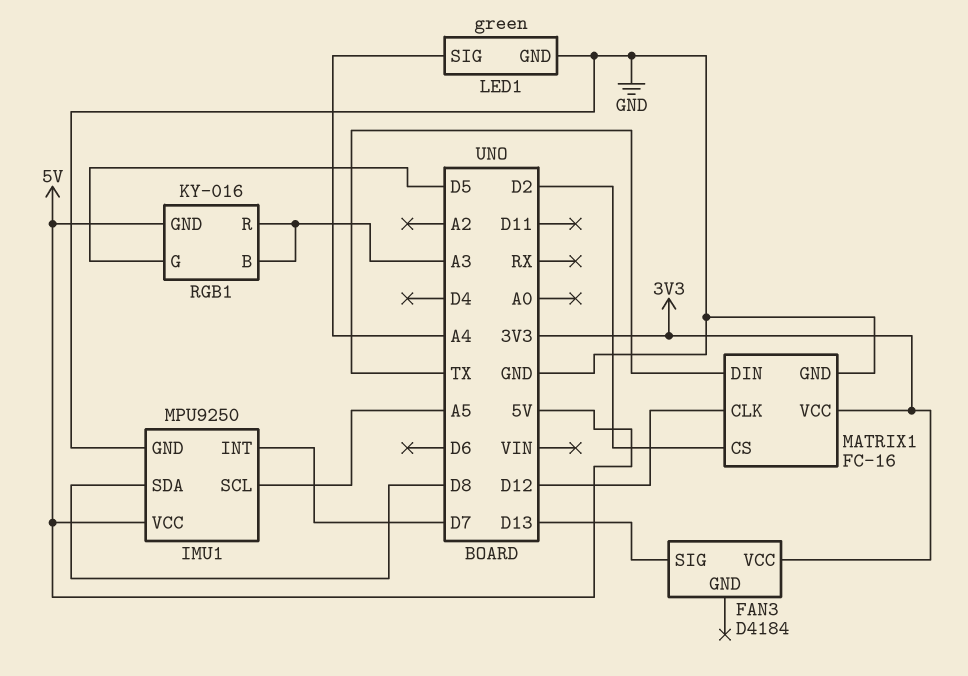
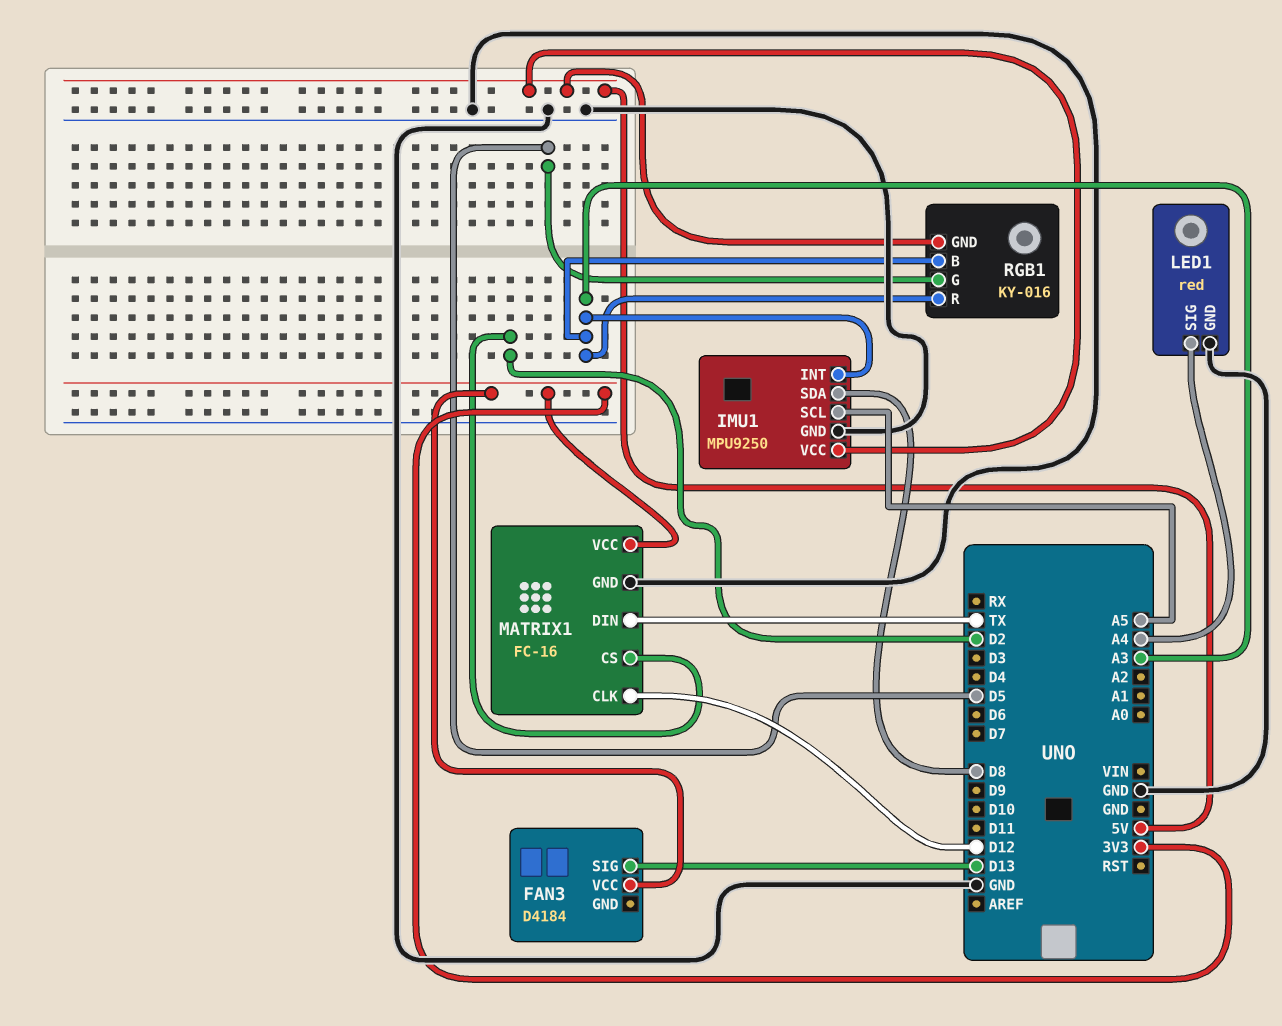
IMU1 pin INT: D7 -> A3
LED1: green -> red

